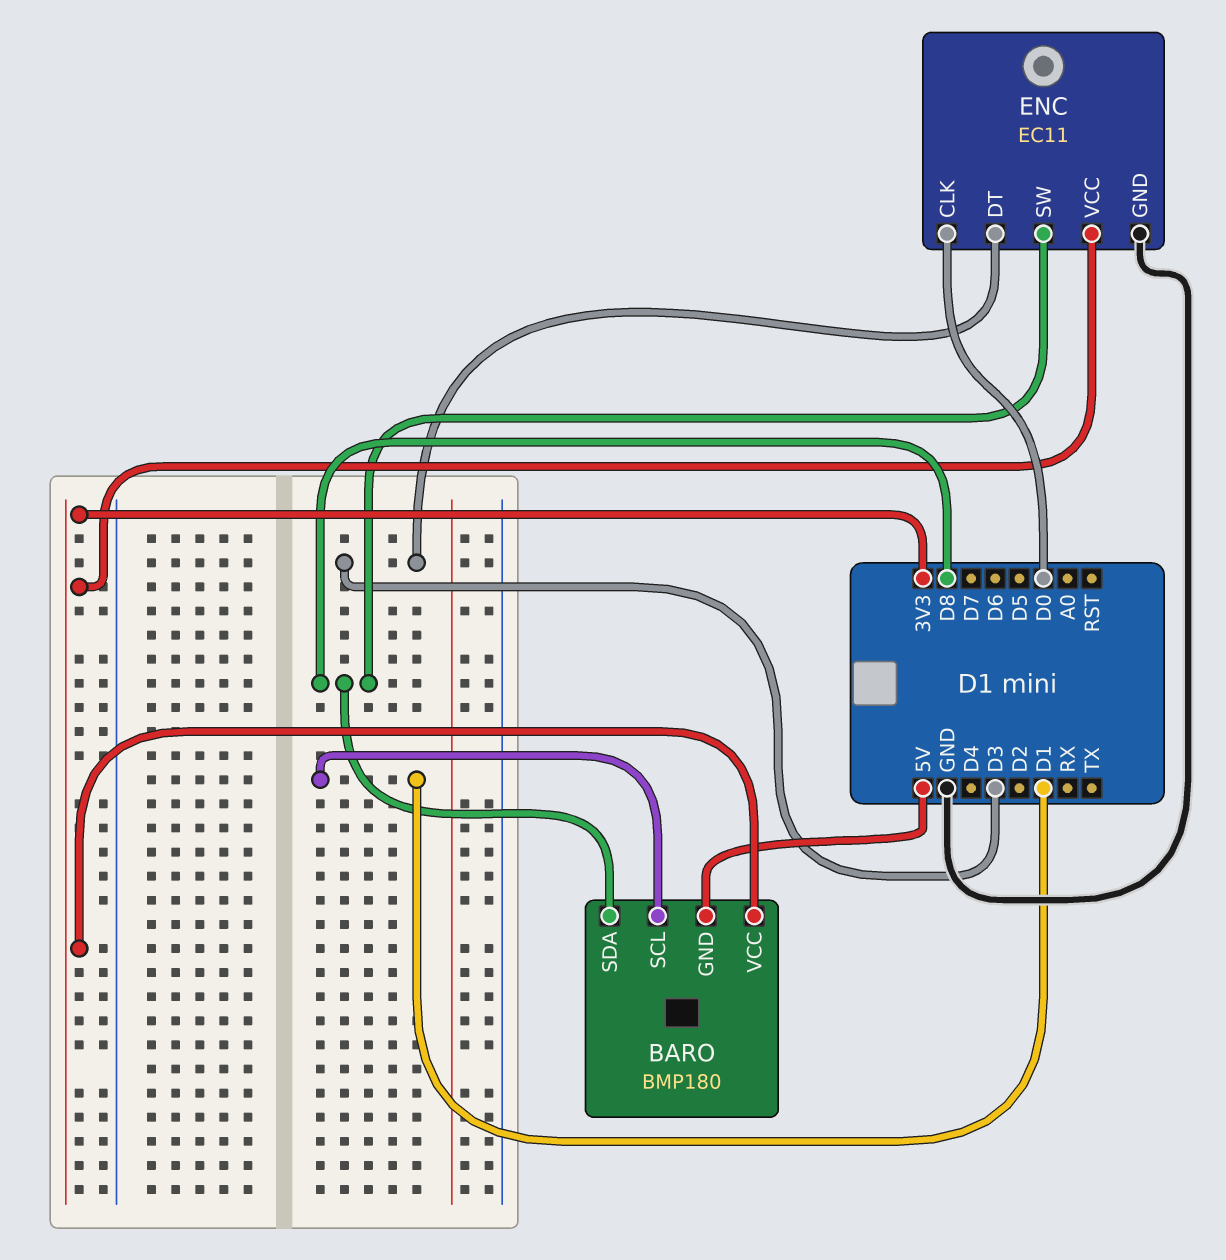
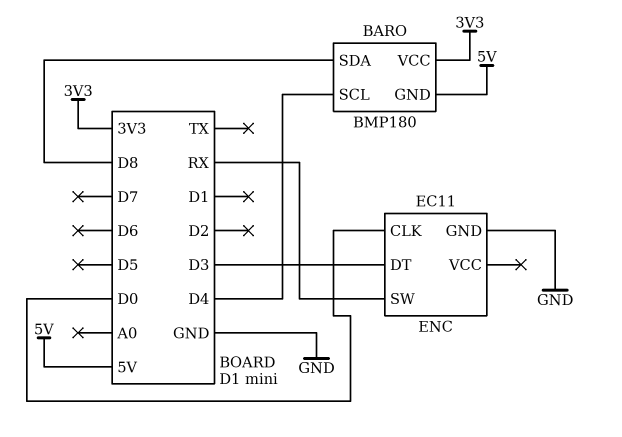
BARO pin SCL: D1 -> D4
ENC pin SW: D8 -> RX
ENC pin VCC: 3V3 -> none

